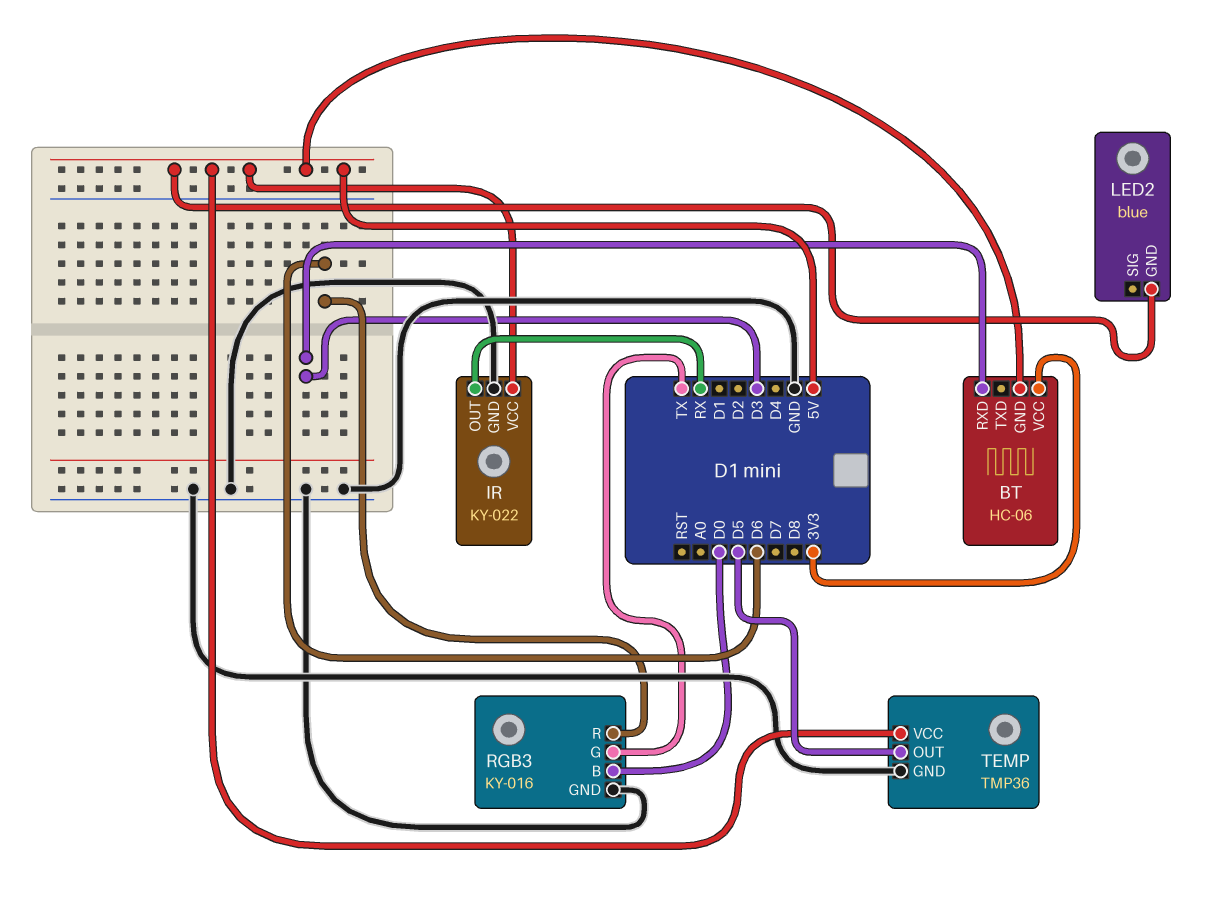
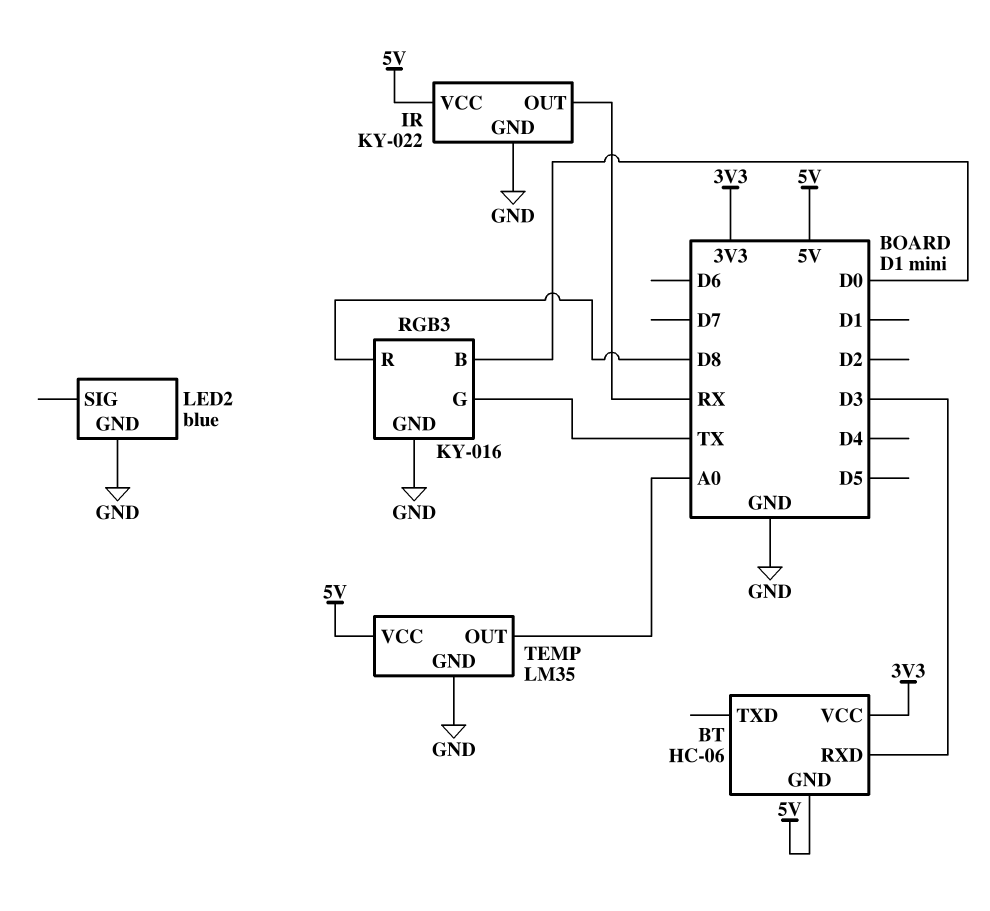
LED2 pin GND: 5V -> GND
RGB3 pin R: D6 -> D8
TEMP: TMP36 -> LM35
TEMP pin OUT: D5 -> A0

